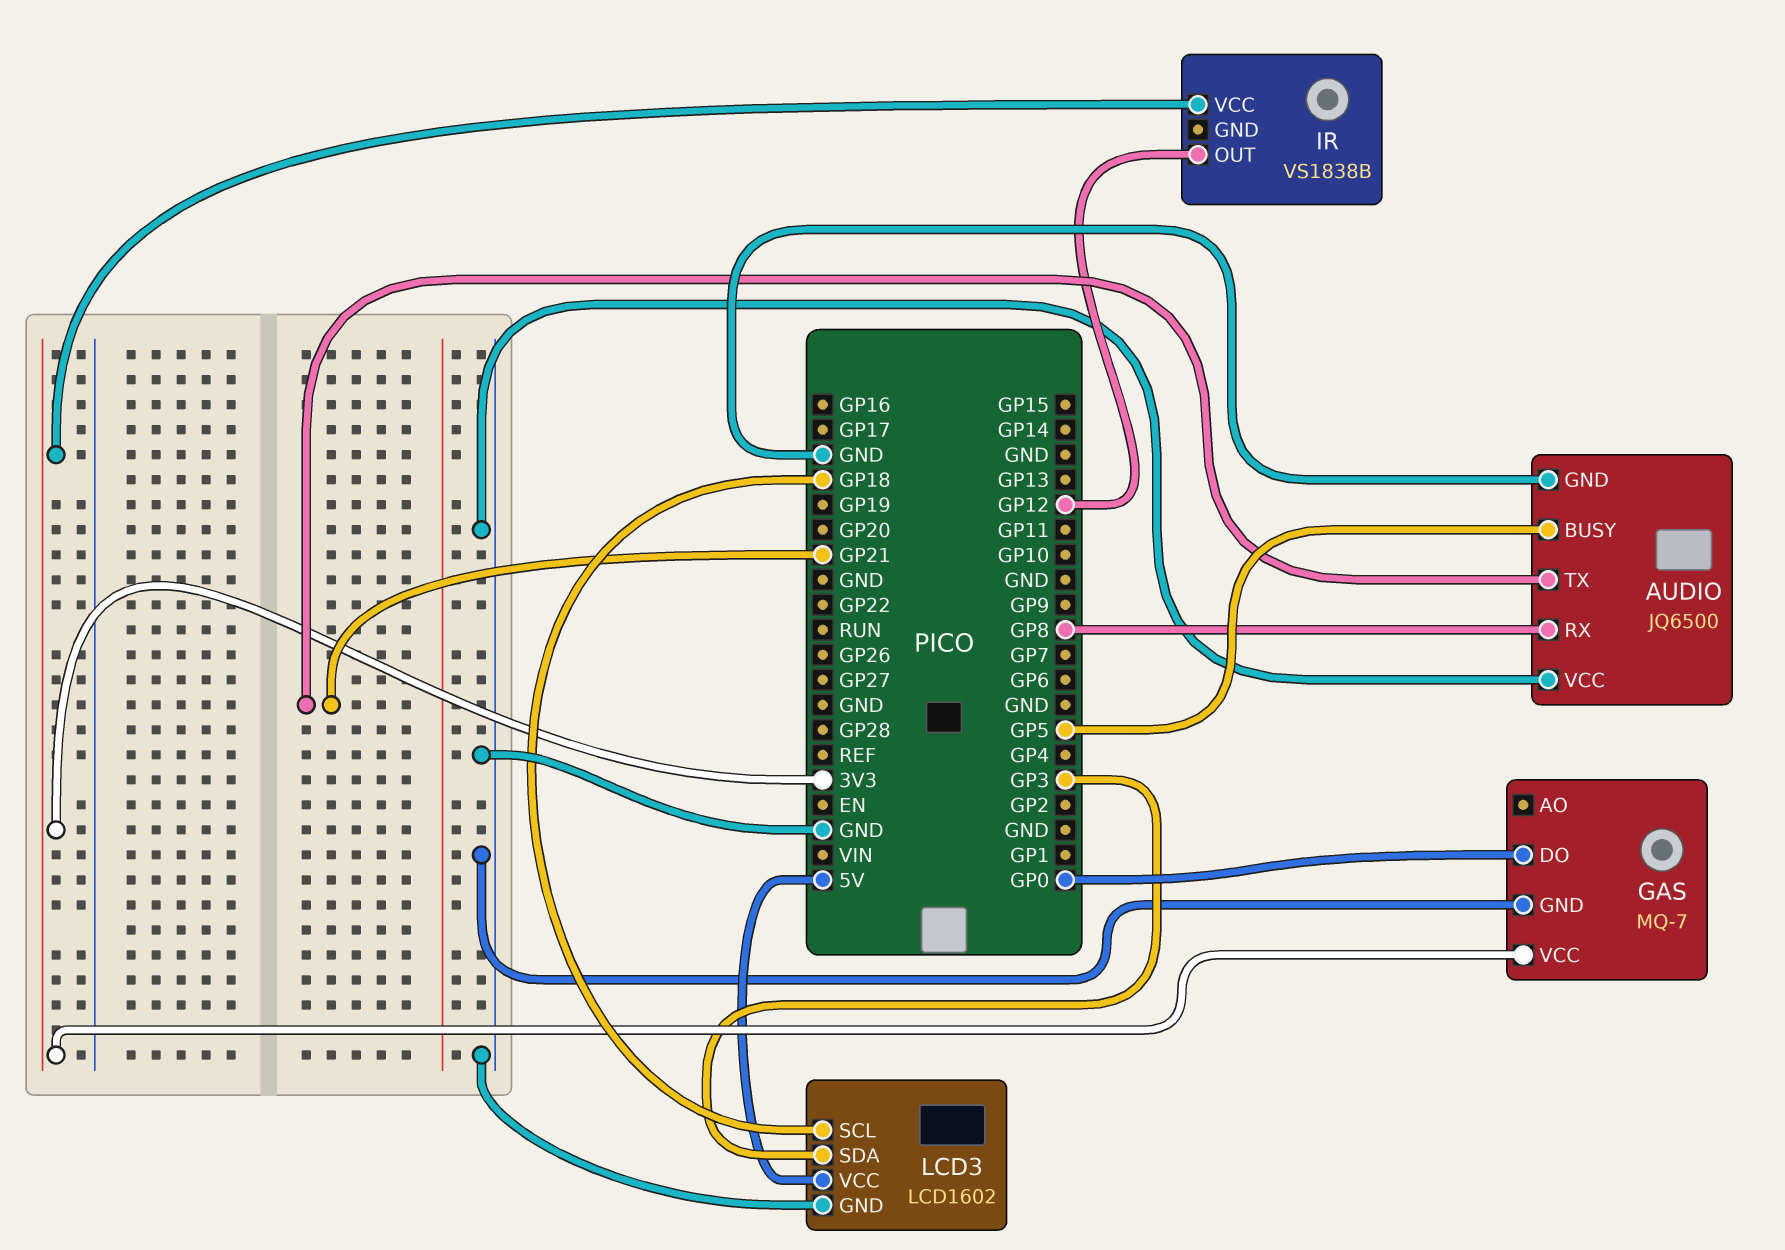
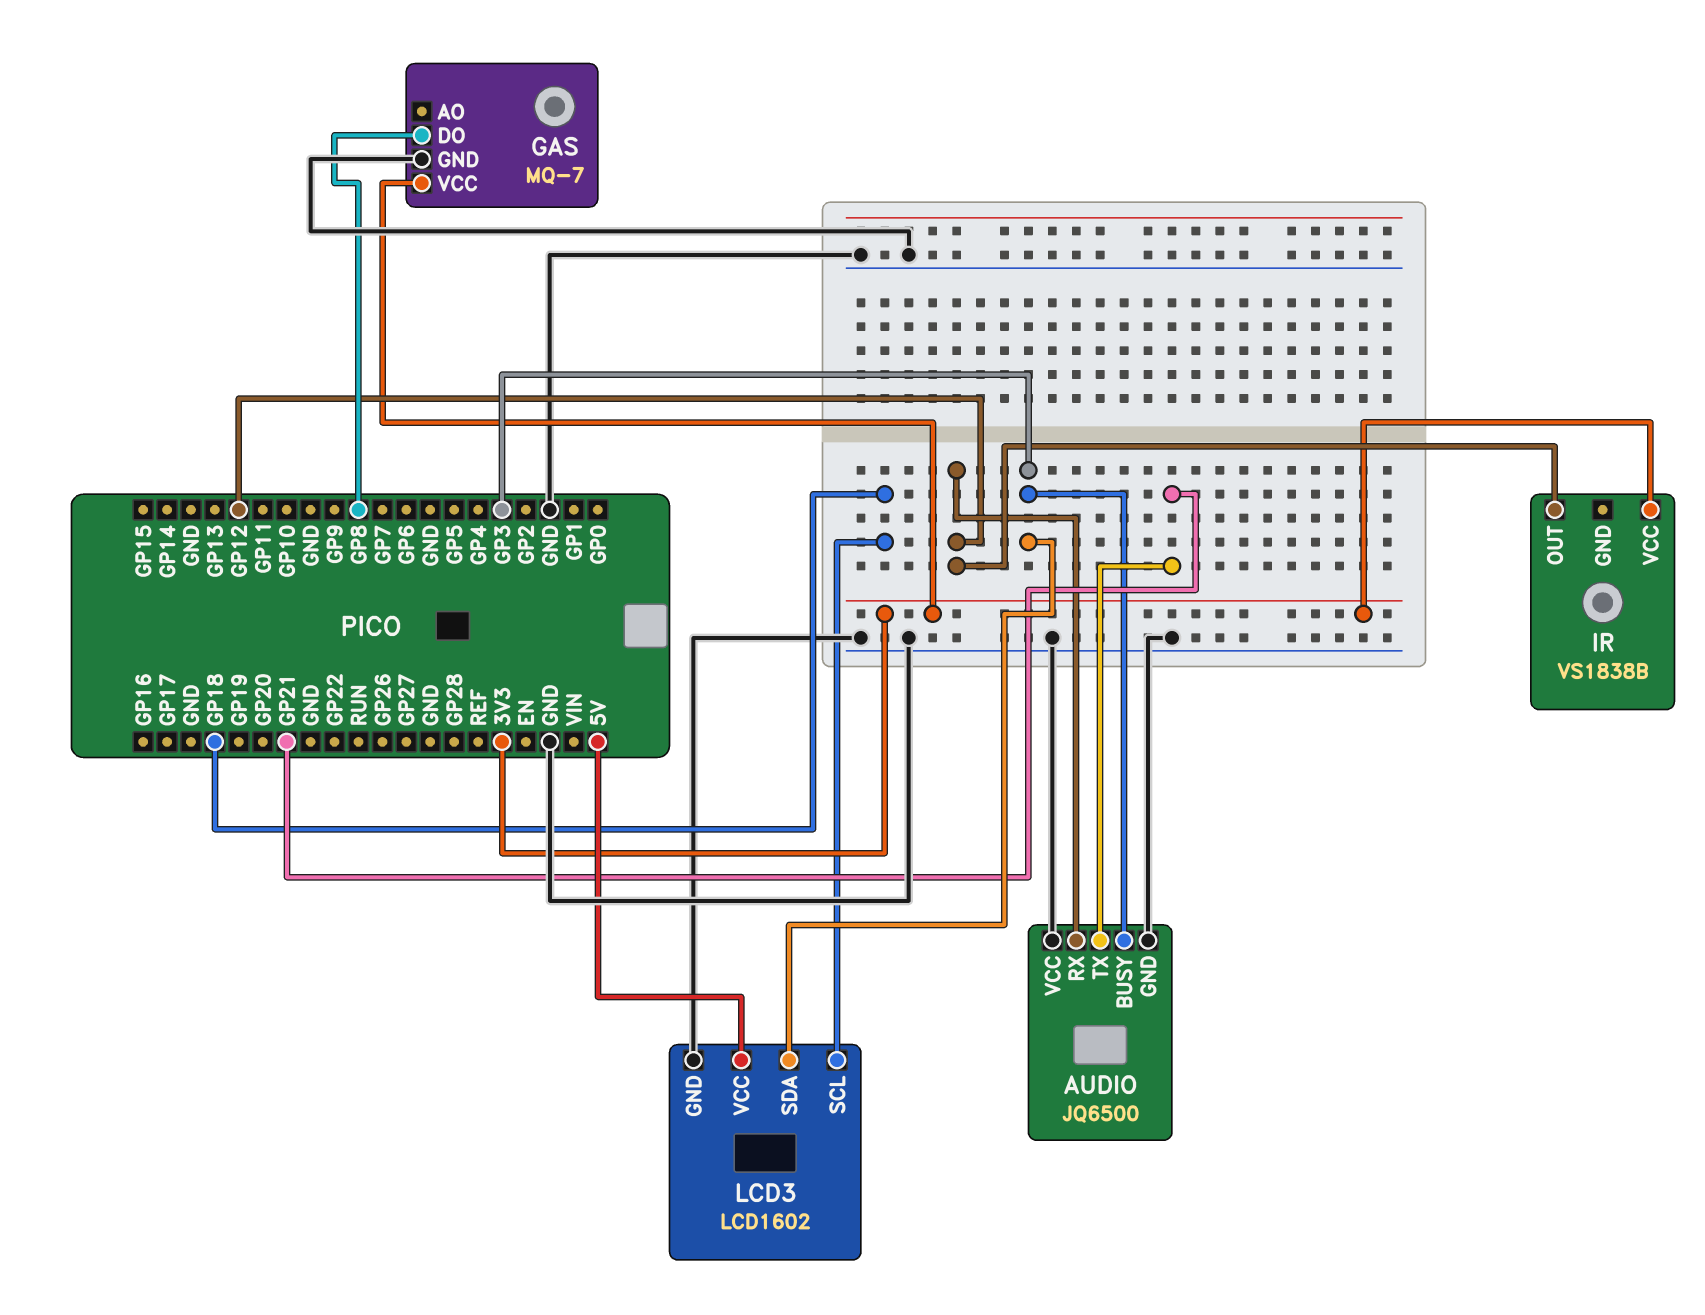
AUDIO pin BUSY: GP5 -> GP3
AUDIO pin RX: GP8 -> GP12
GAS pin DO: GP0 -> GP8

